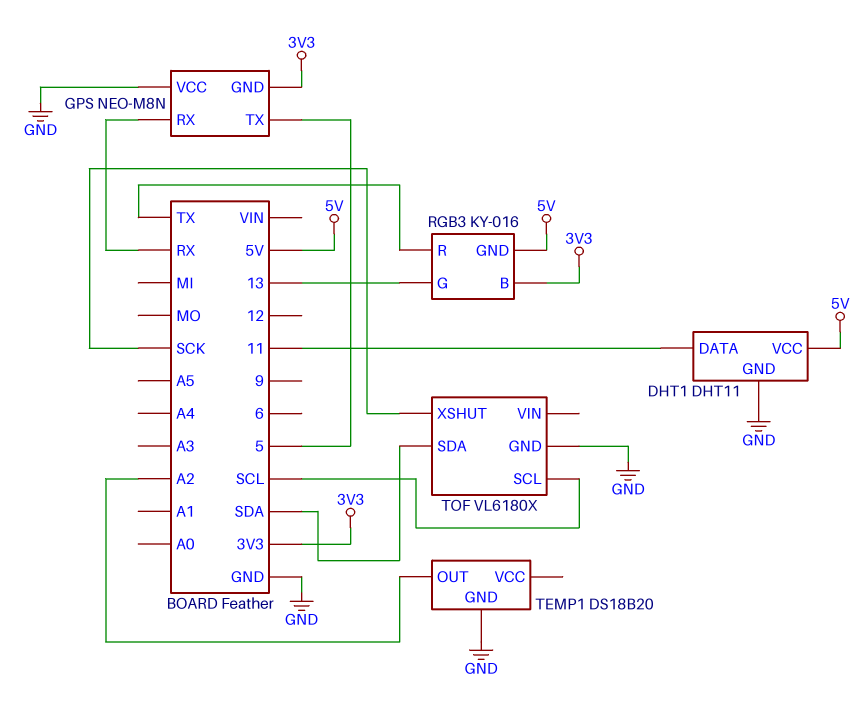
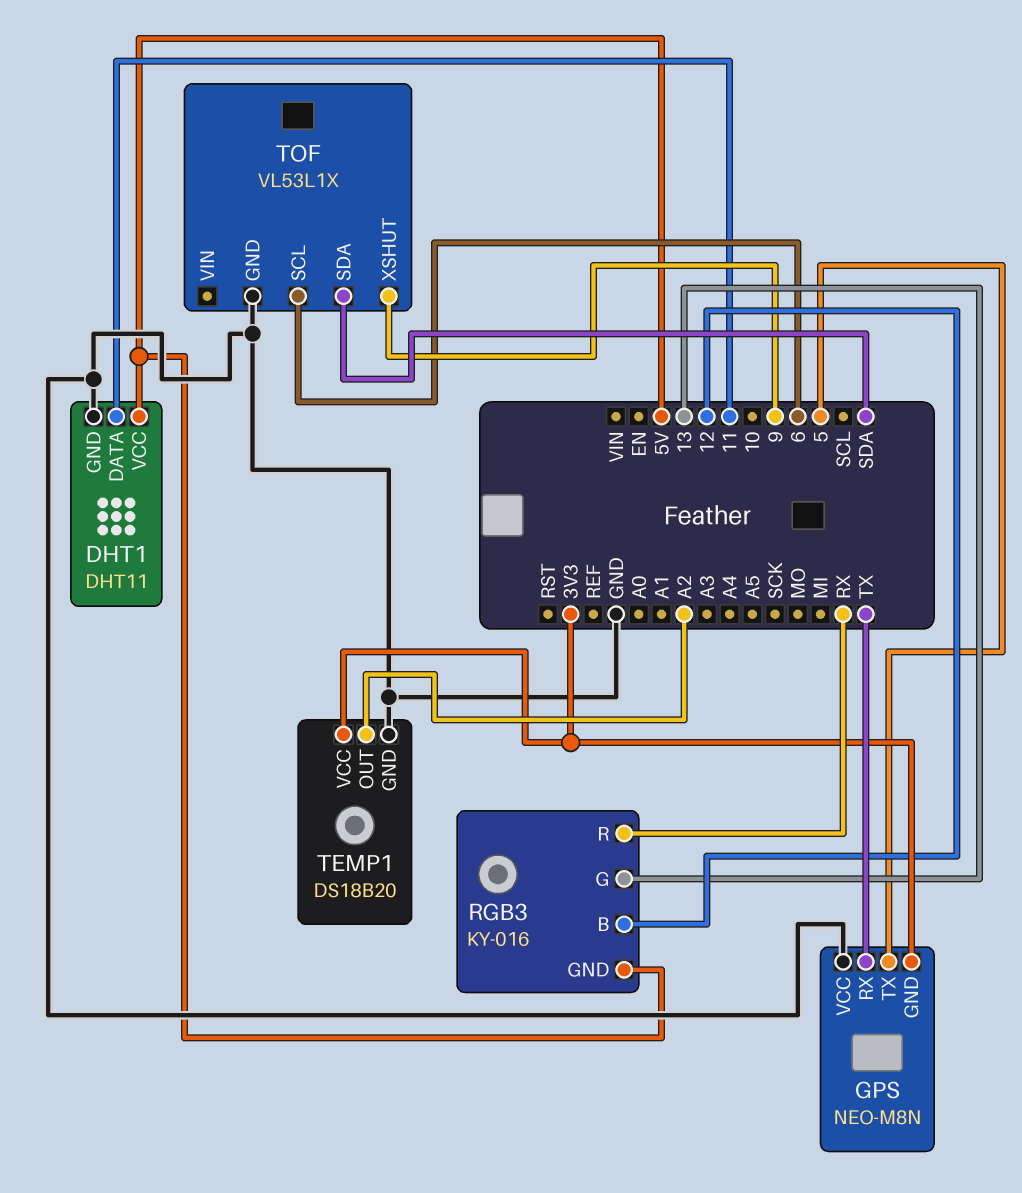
GPS pin RX: RX -> TX
RGB3 pin B: 3V3 -> 12
RGB3 pin R: TX -> RX
TEMP1 pin VCC: none -> 3V3
TOF: VL6180X -> VL53L1X
TOF pin SCL: SCL -> 6
TOF pin XSHUT: SCK -> 9

